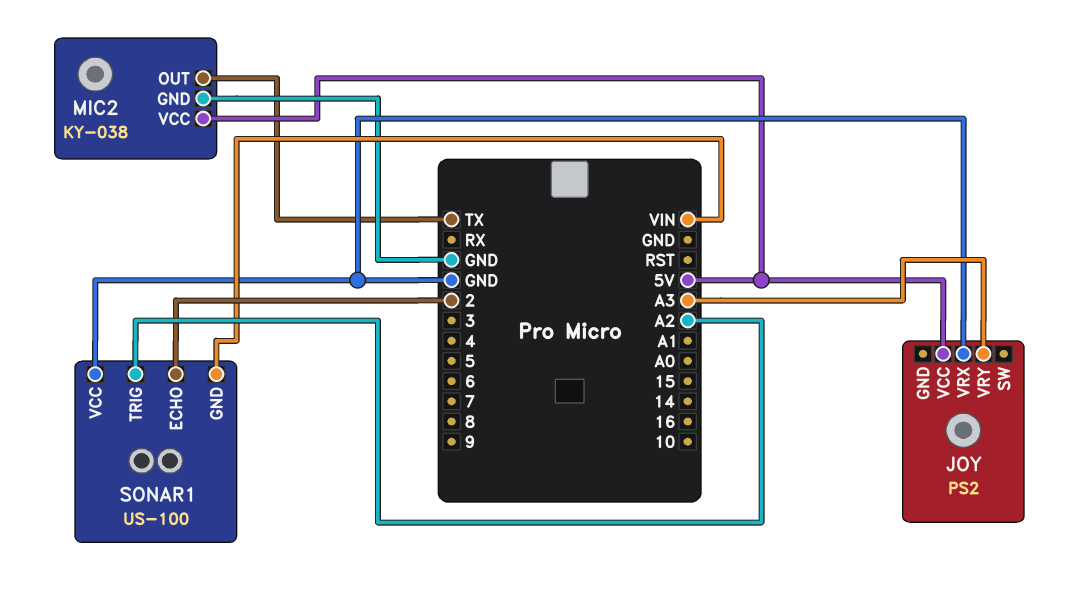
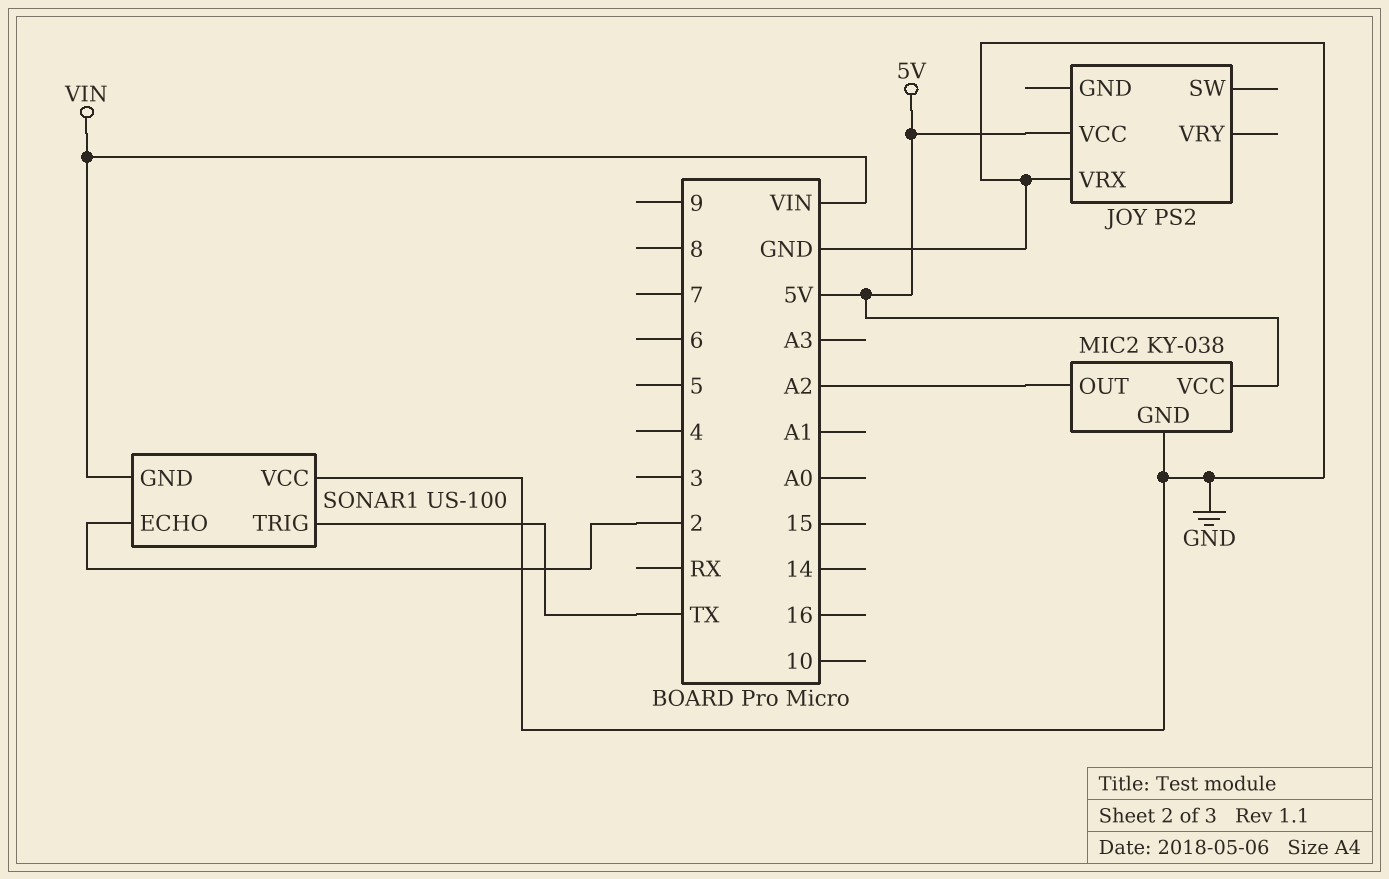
JOY pin VRY: A3 -> none
MIC2 pin OUT: TX -> A2
SONAR1 pin TRIG: A2 -> TX

